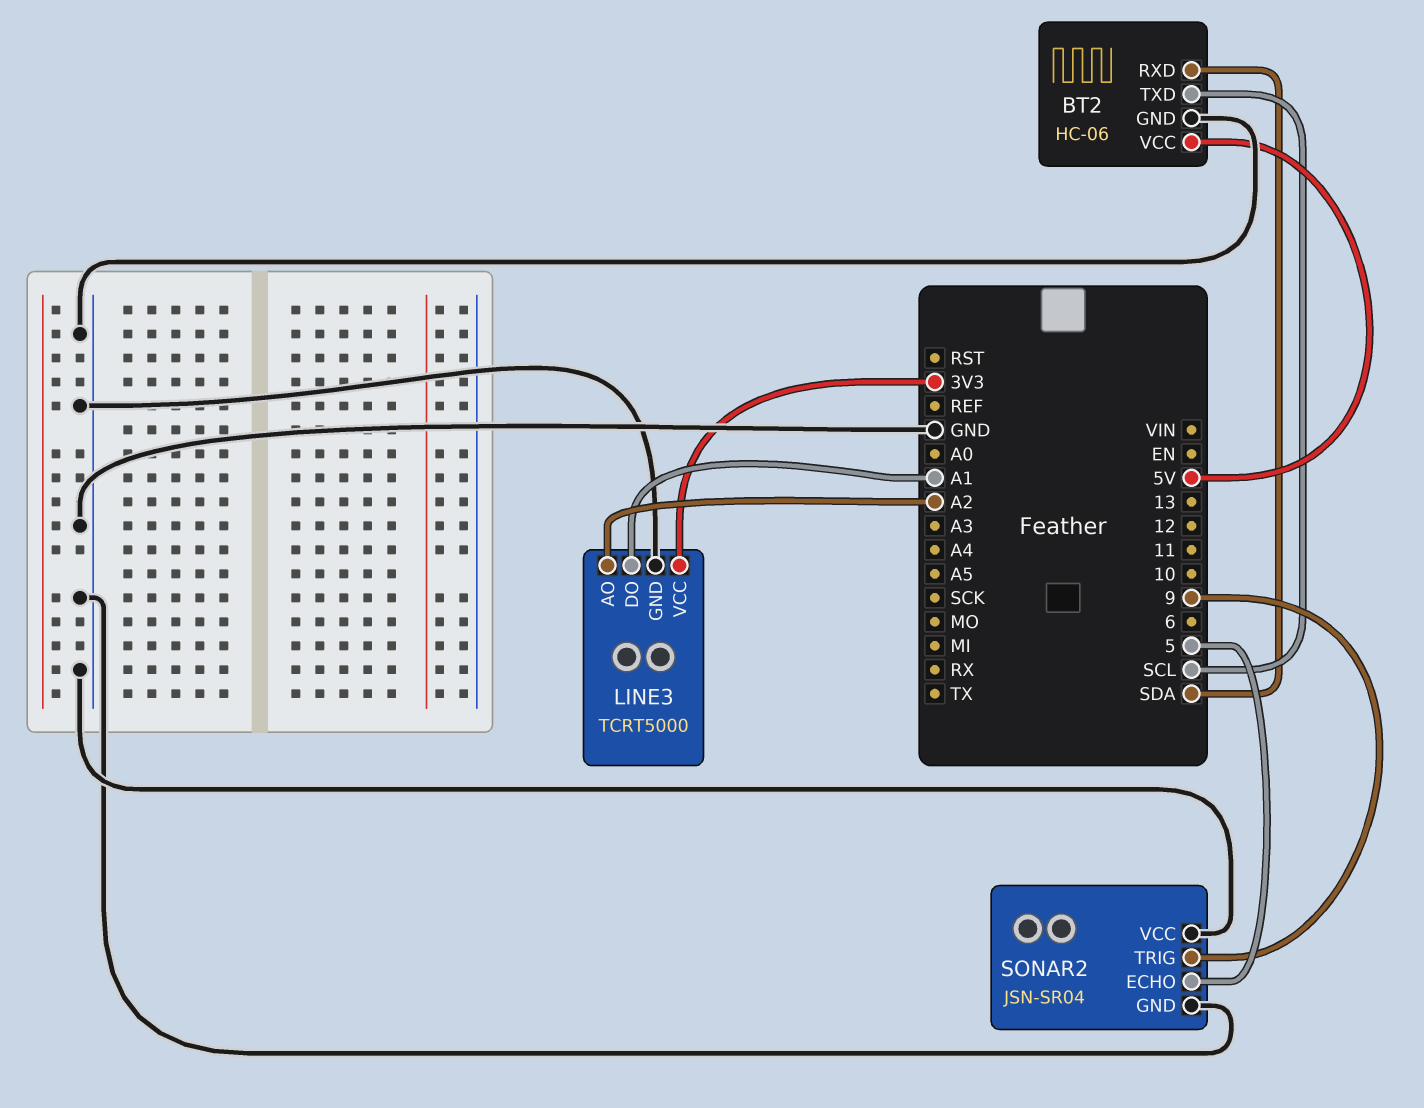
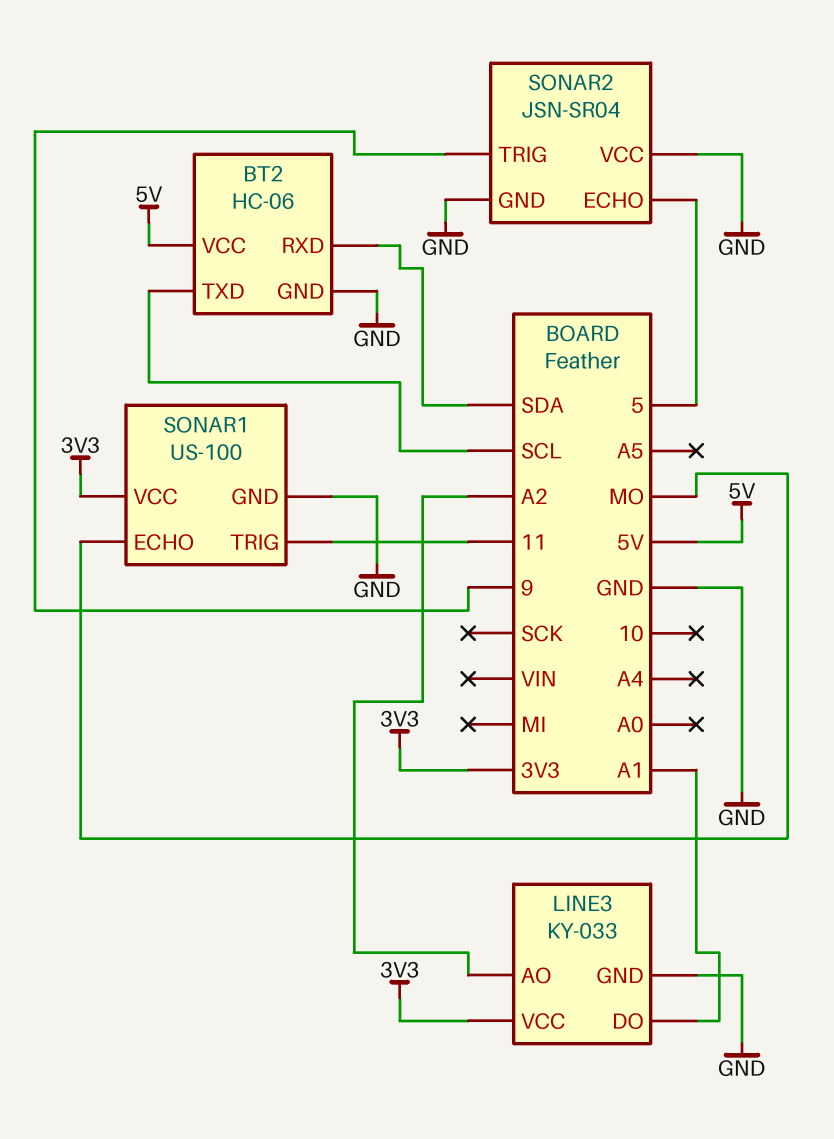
LINE3: TCRT5000 -> KY-033
SONAR1: none -> US-100
SONAR1 pin ECHO: none -> MO
SONAR1 pin GND: none -> GND
SONAR1 pin TRIG: none -> 11
SONAR1 pin VCC: none -> 3V3

